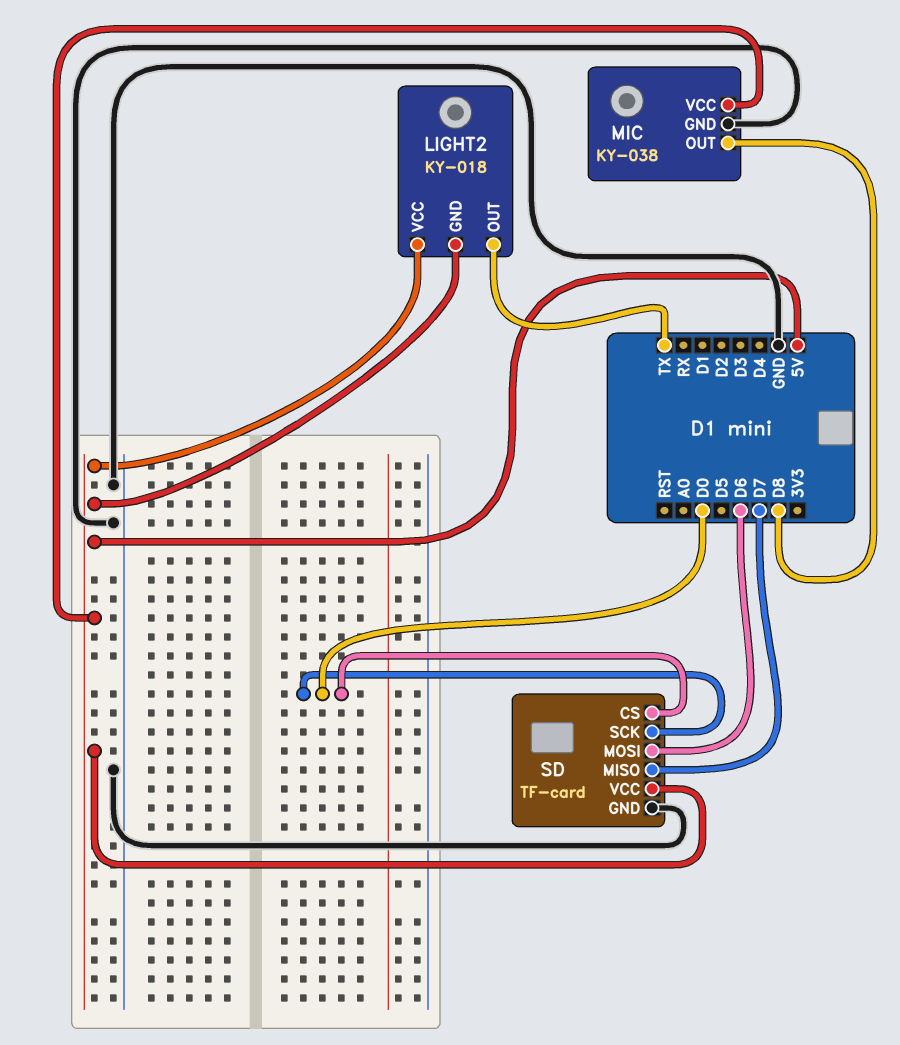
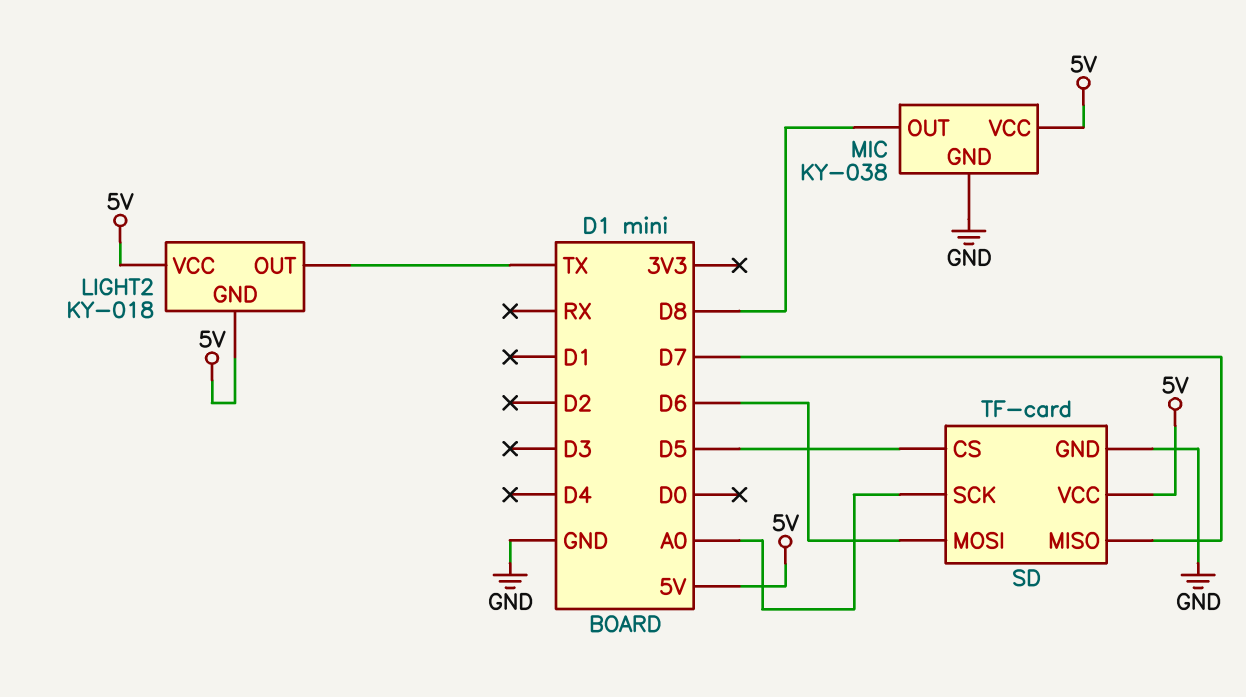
SD pin CS: D0 -> D5
SD pin SCK: D0 -> A0

